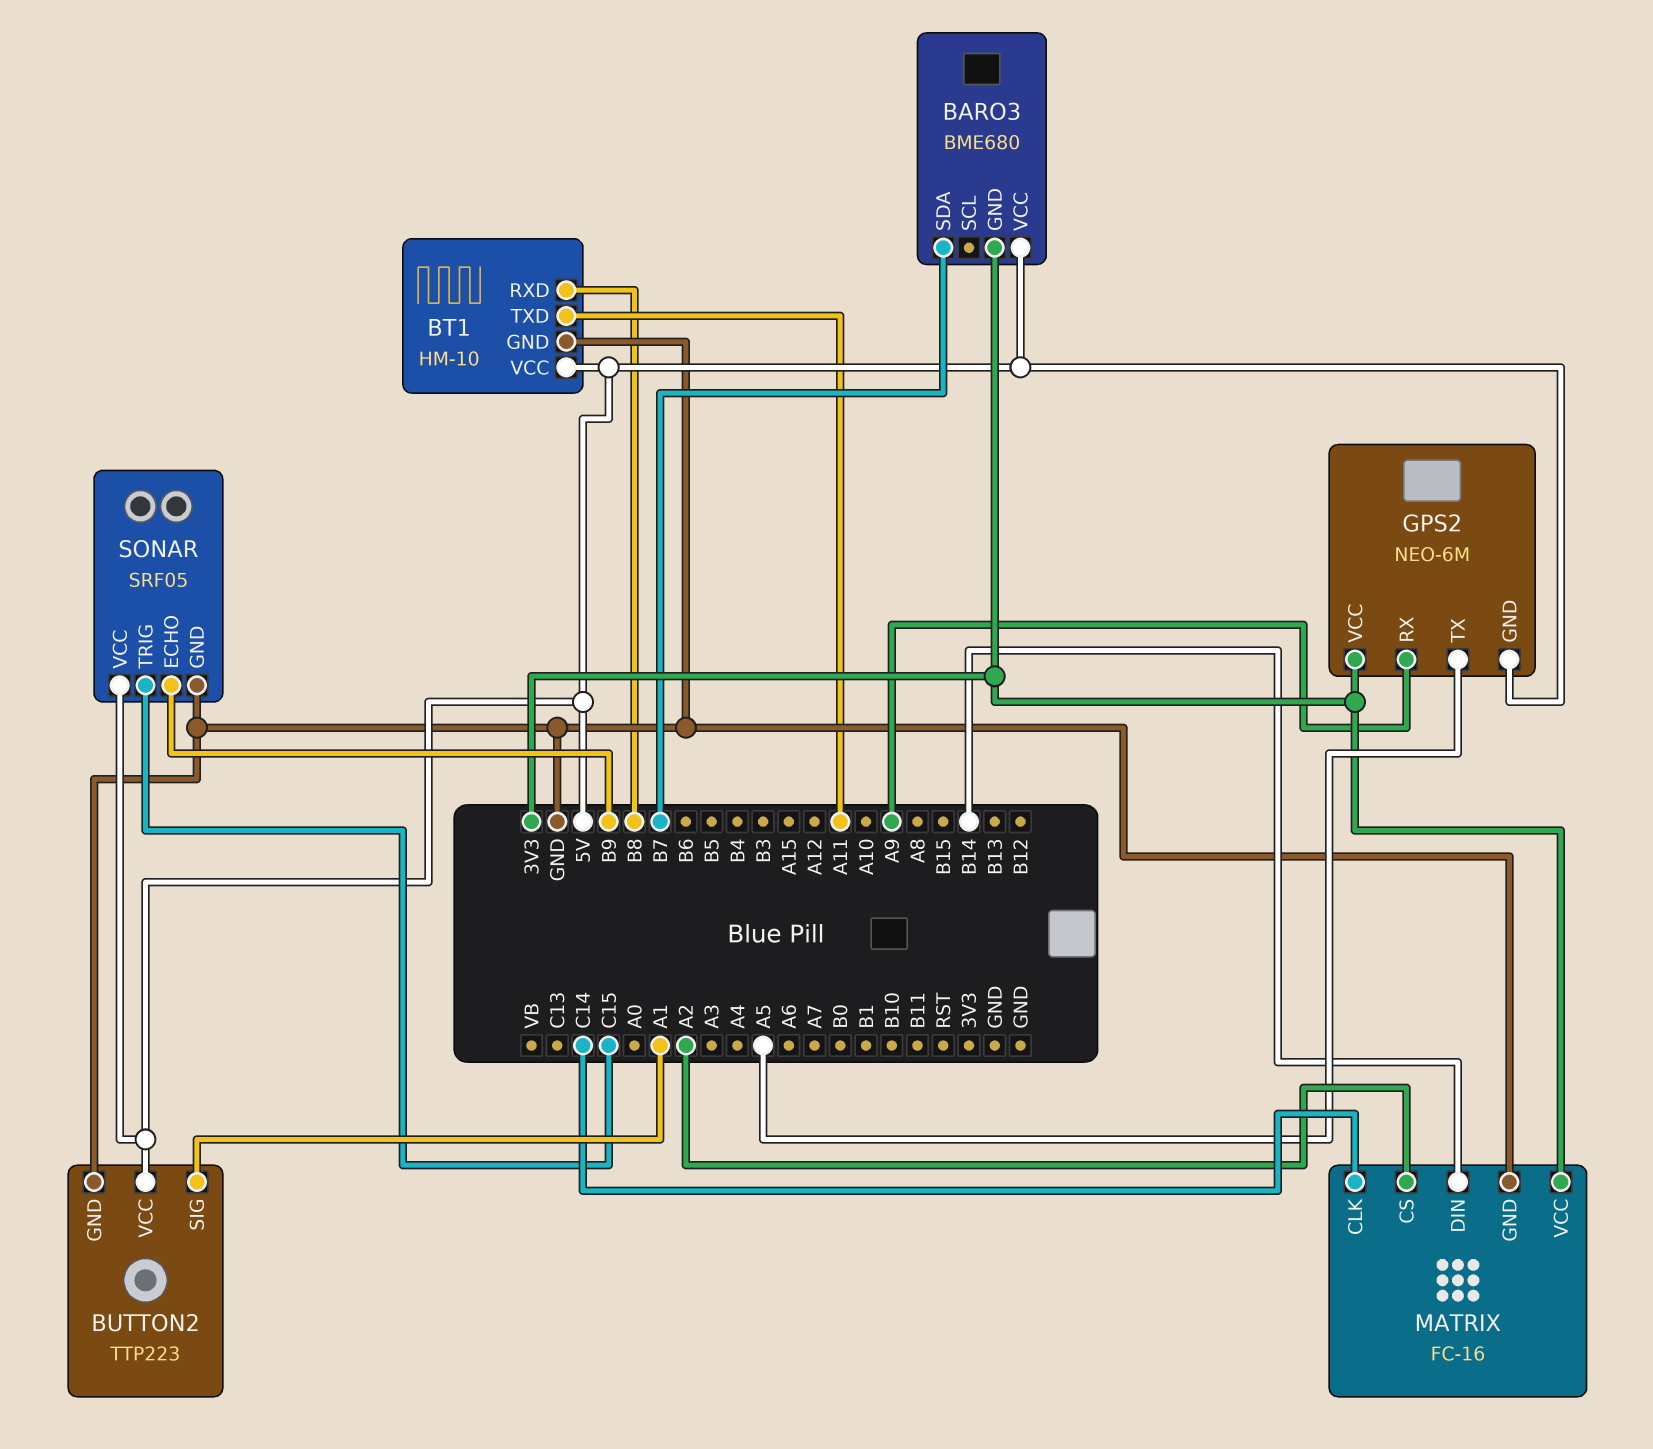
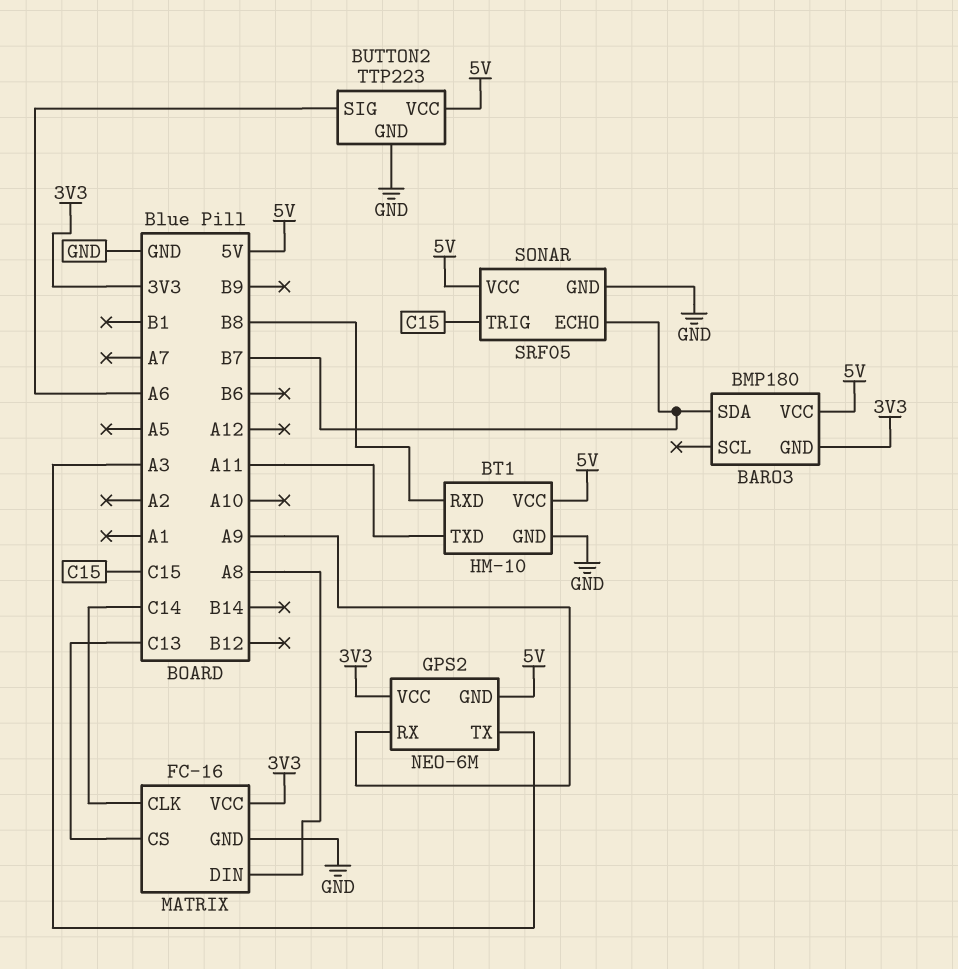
BARO3: BME680 -> BMP180
BUTTON2 pin SIG: A1 -> A6
GPS2 pin TX: A5 -> A3
MATRIX pin CS: A2 -> C13
MATRIX pin DIN: B14 -> A8
SONAR pin ECHO: B9 -> B7

